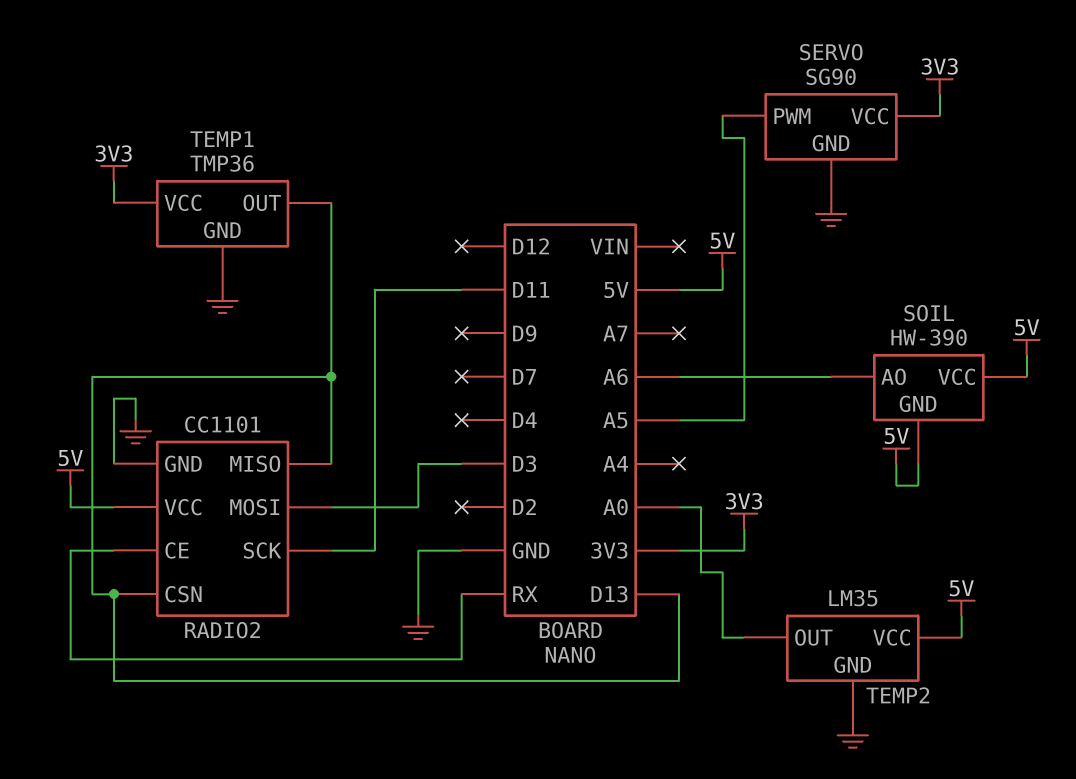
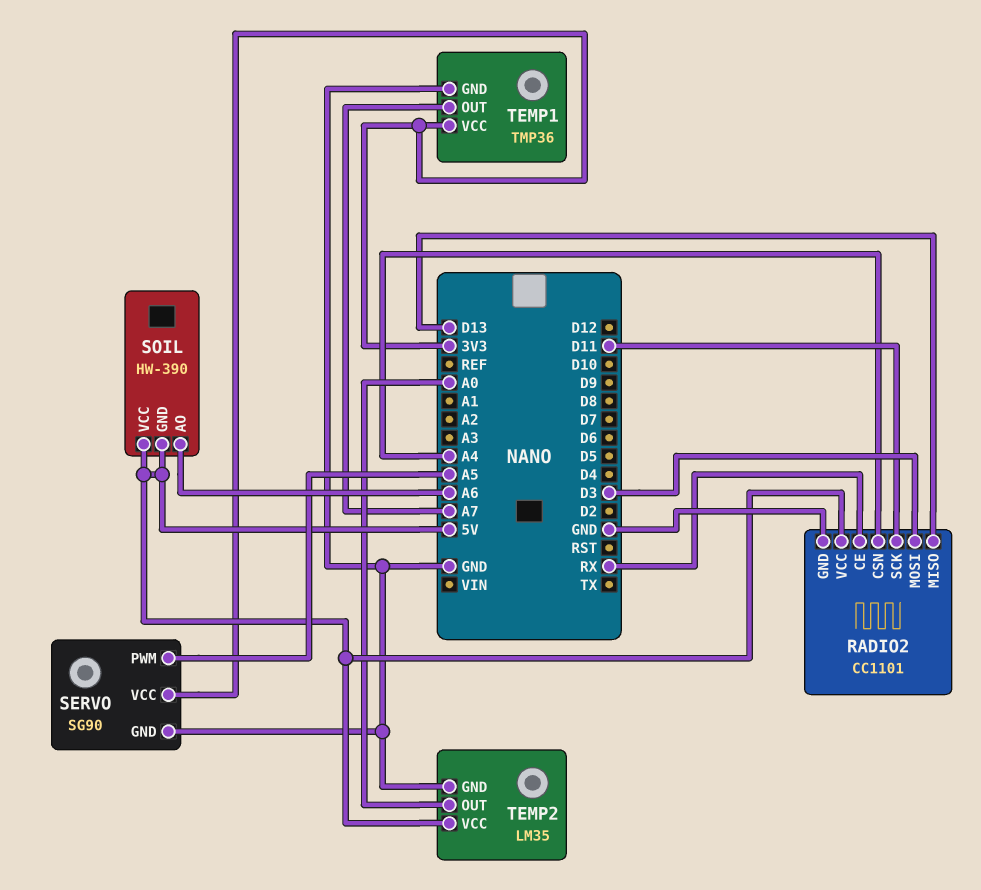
RADIO2 pin CSN: D13 -> A4
TEMP1 pin OUT: D13 -> A7

